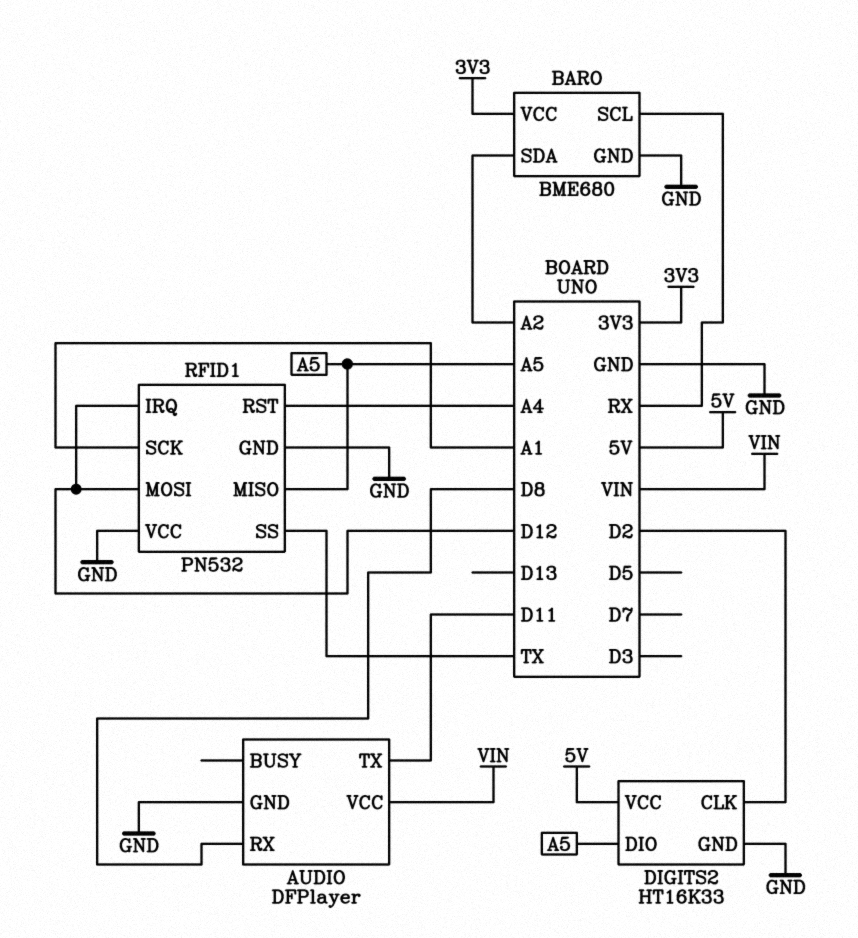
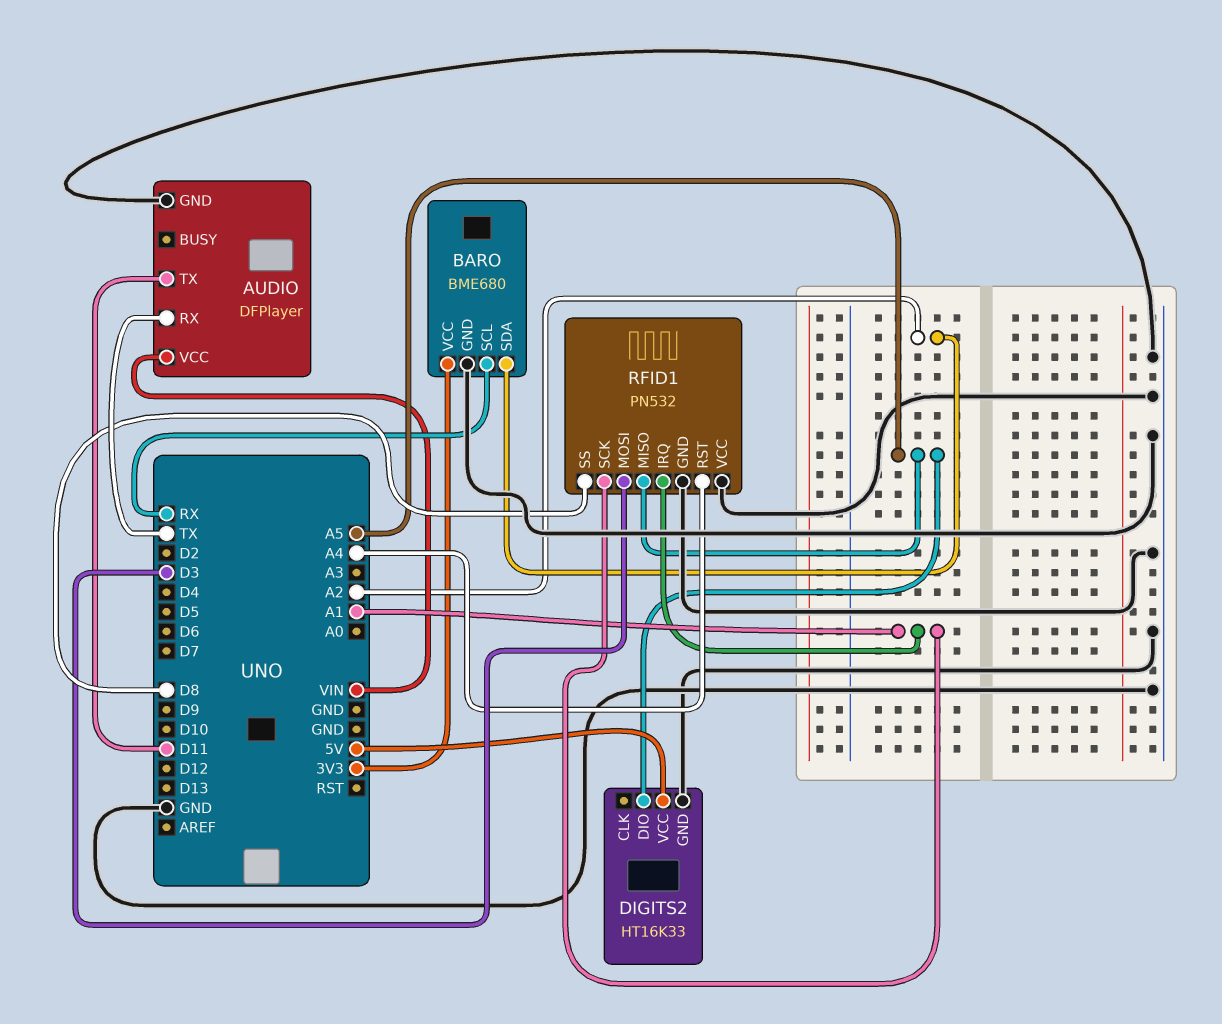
AUDIO pin RX: D8 -> TX
DIGITS2 pin CLK: D2 -> none
RFID1 pin IRQ: D12 -> A1
RFID1 pin MOSI: D12 -> D3
RFID1 pin SS: TX -> D8

